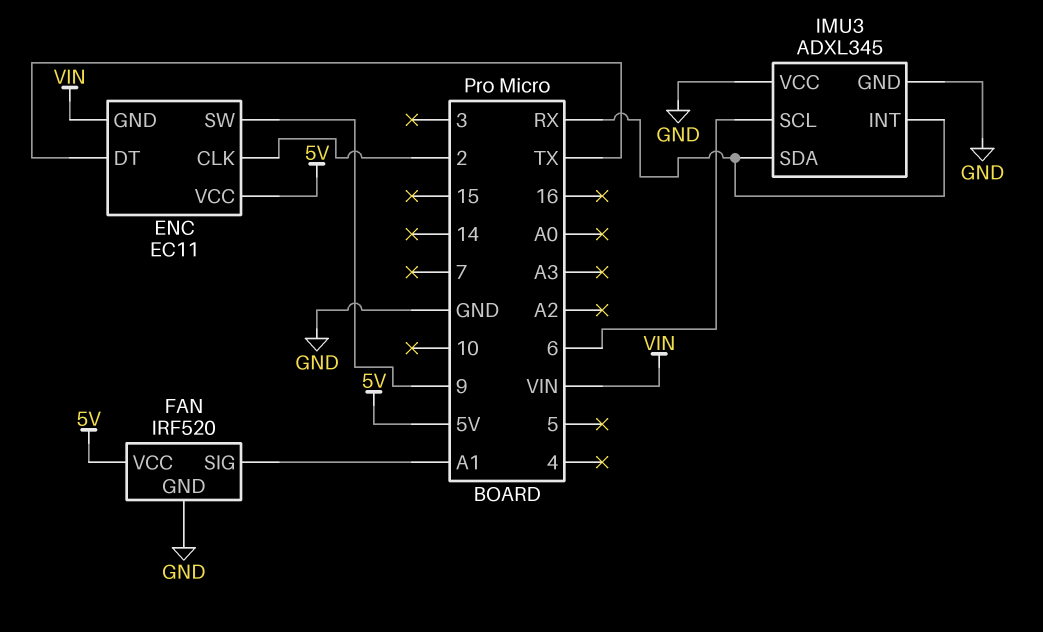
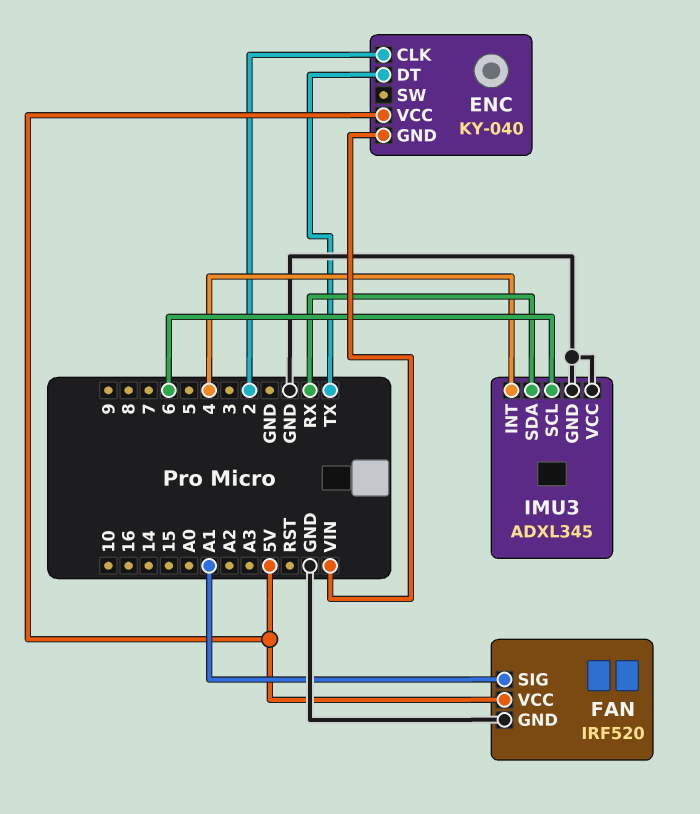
ENC: EC11 -> KY-040
ENC pin SW: 9 -> none
IMU3 pin INT: RX -> 4

